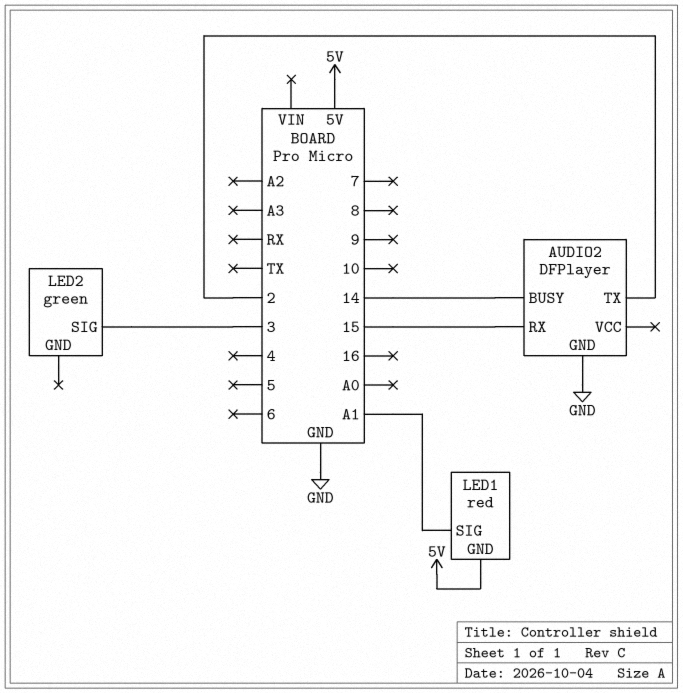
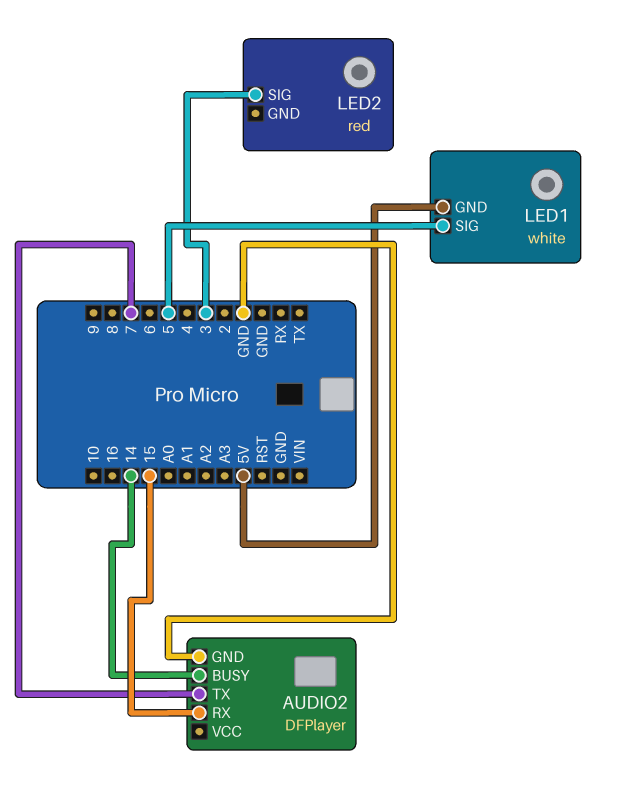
AUDIO2 pin TX: 2 -> 7
LED1: red -> white
LED1 pin SIG: A1 -> 5
LED2: green -> red

